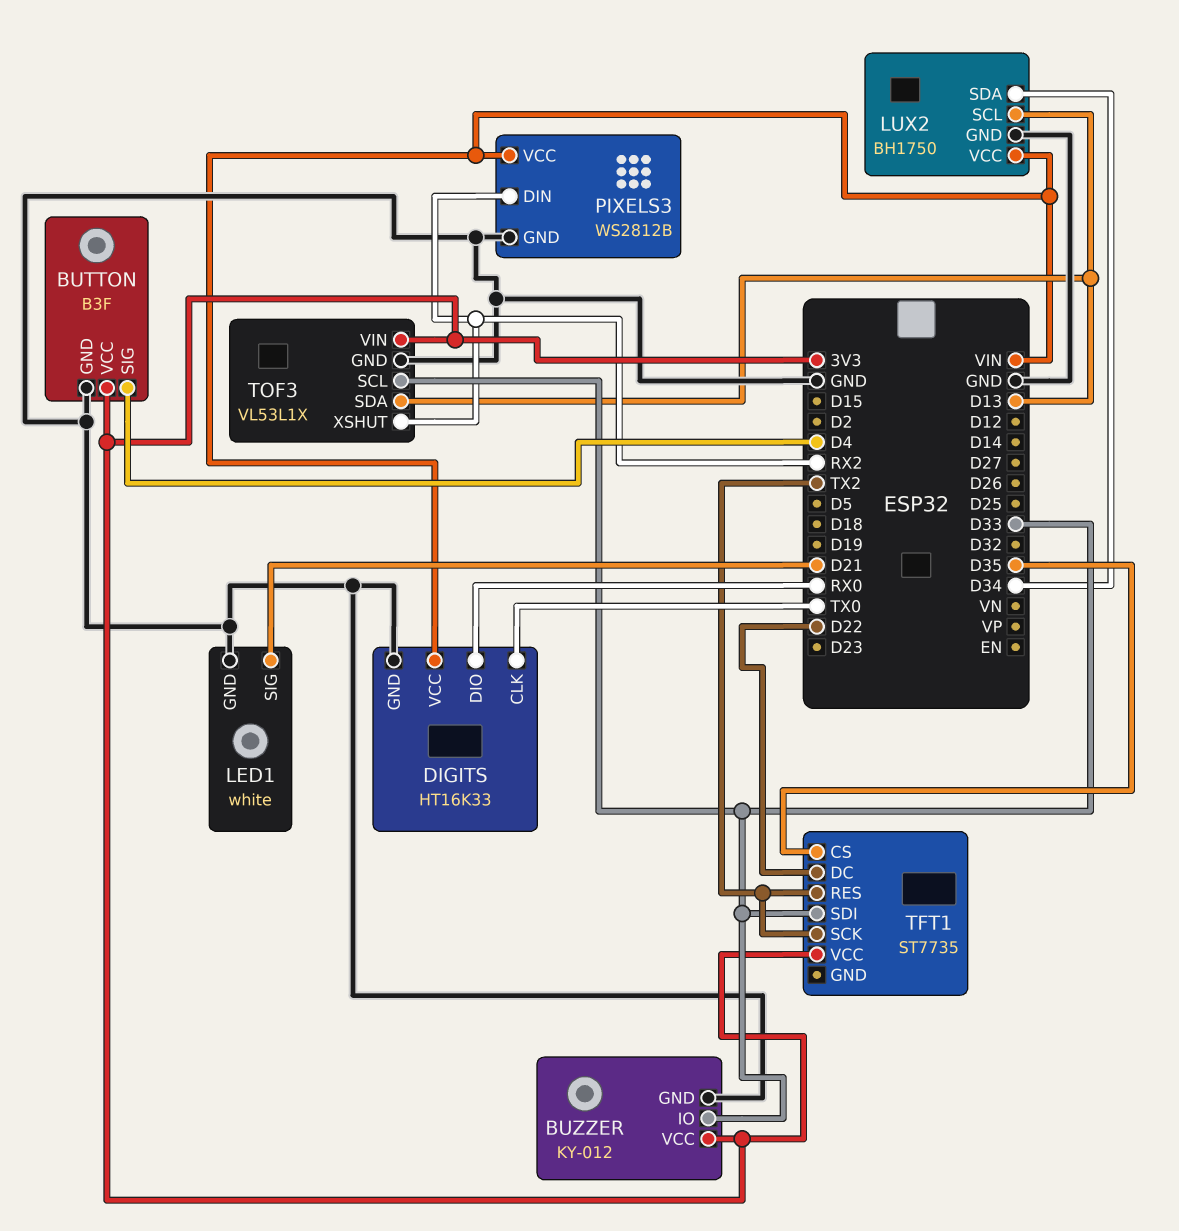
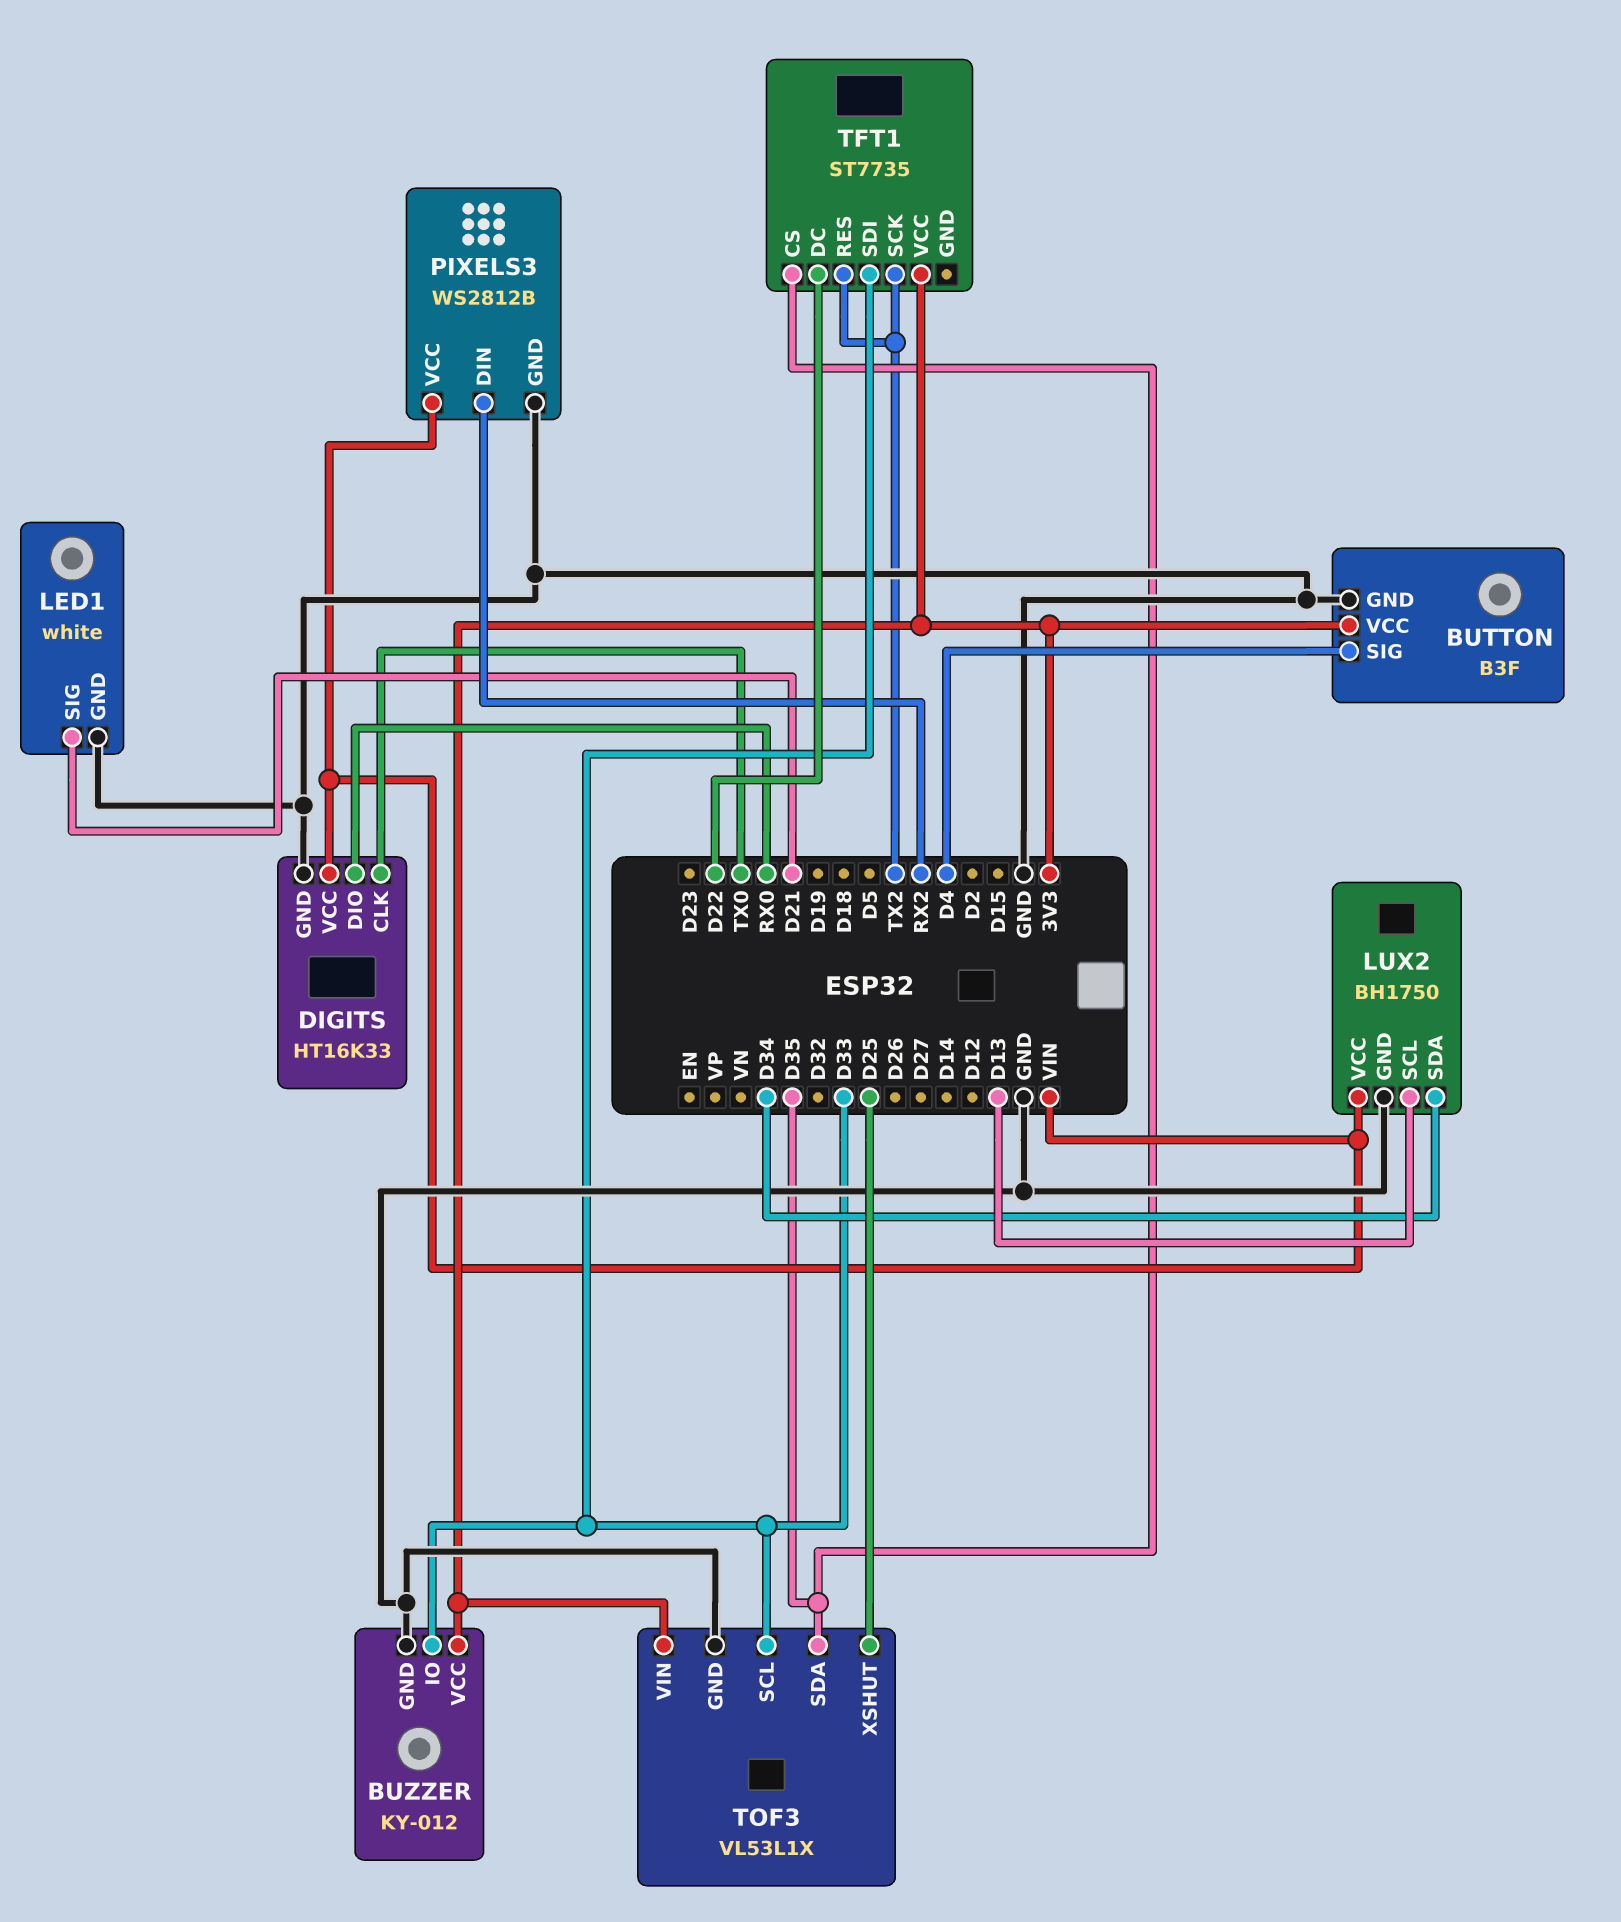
TOF3 pin SDA: D13 -> D35
TOF3 pin XSHUT: RX2 -> D25

